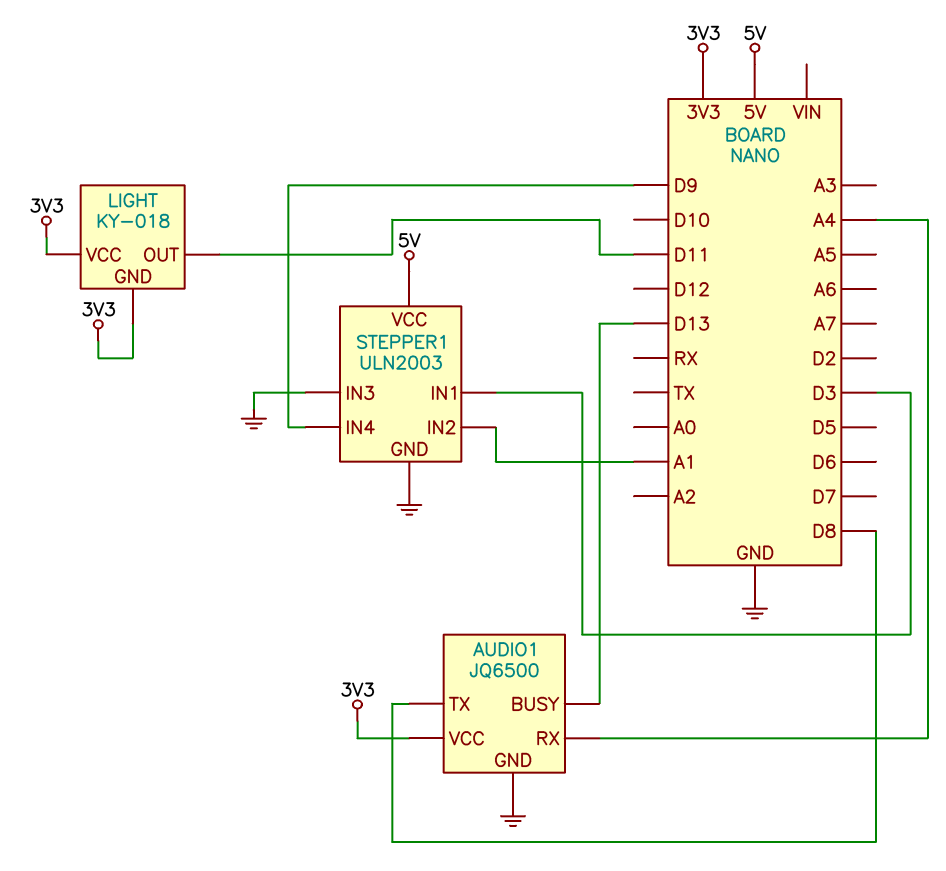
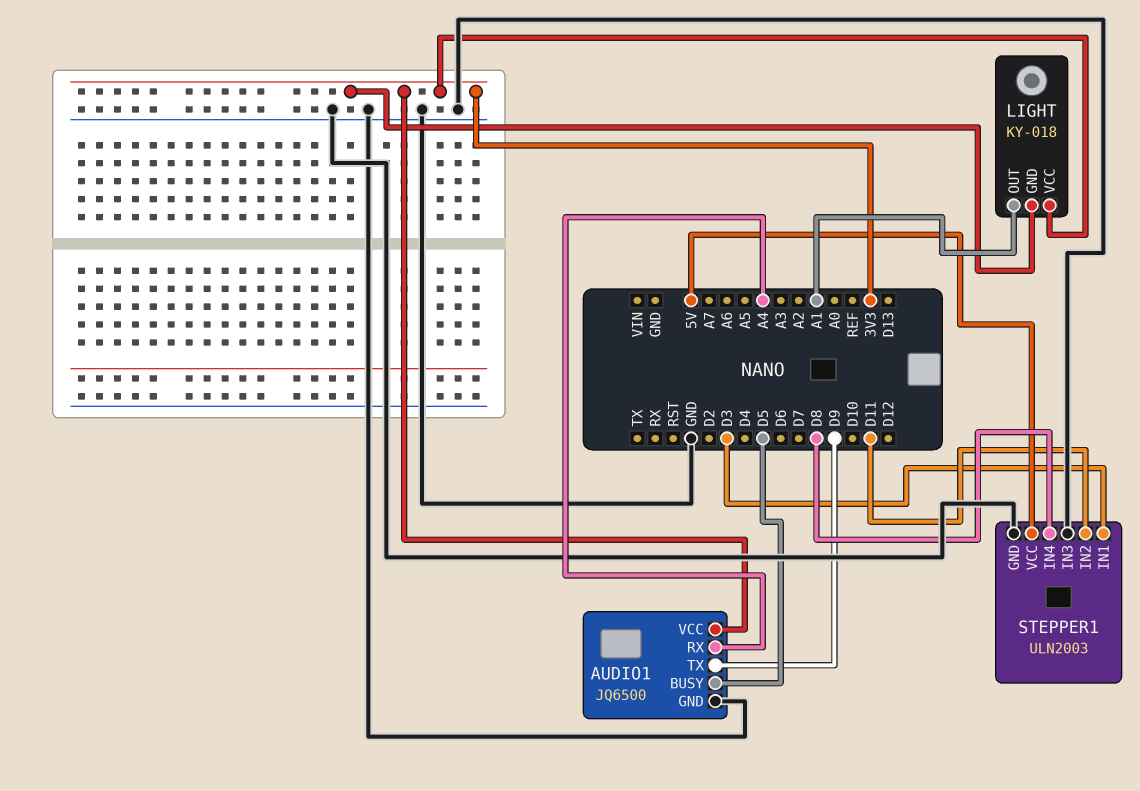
AUDIO1 pin BUSY: D13 -> D5
AUDIO1 pin TX: D8 -> D9
LIGHT pin OUT: D11 -> A1
STEPPER1 pin IN2: A1 -> D11
STEPPER1 pin IN4: D9 -> D8

